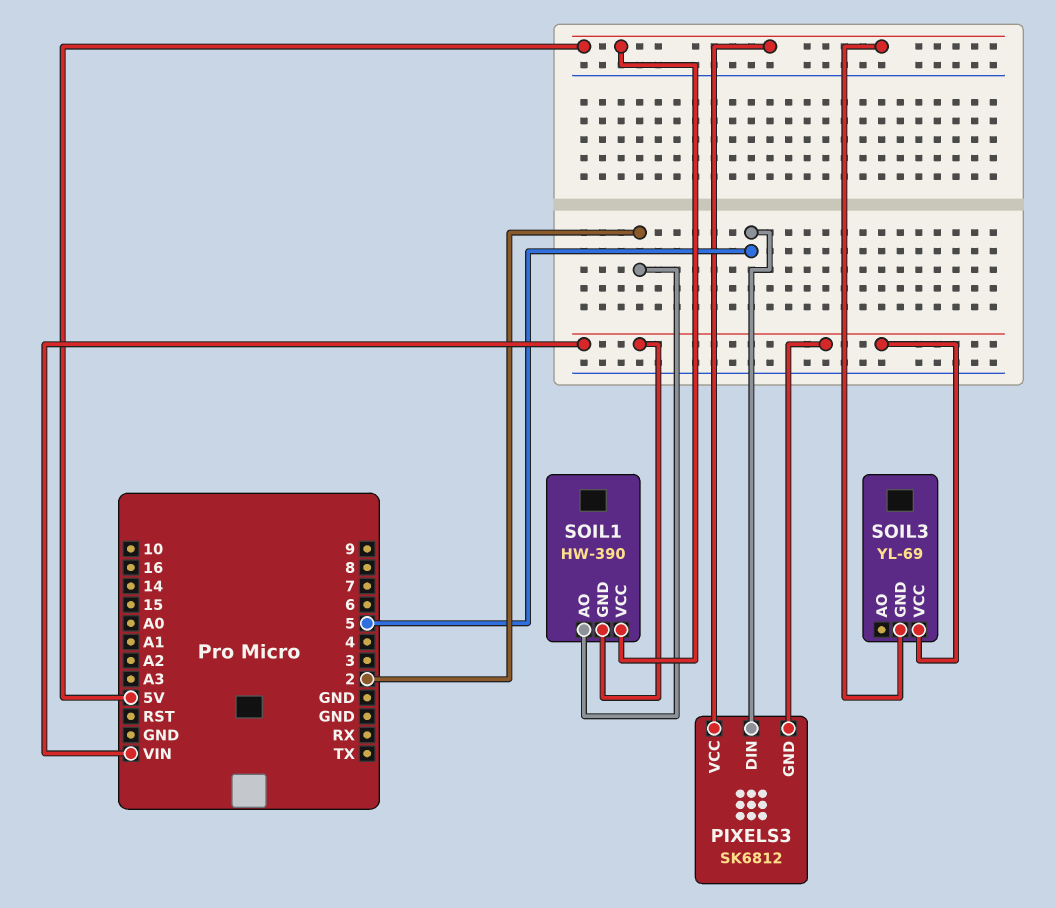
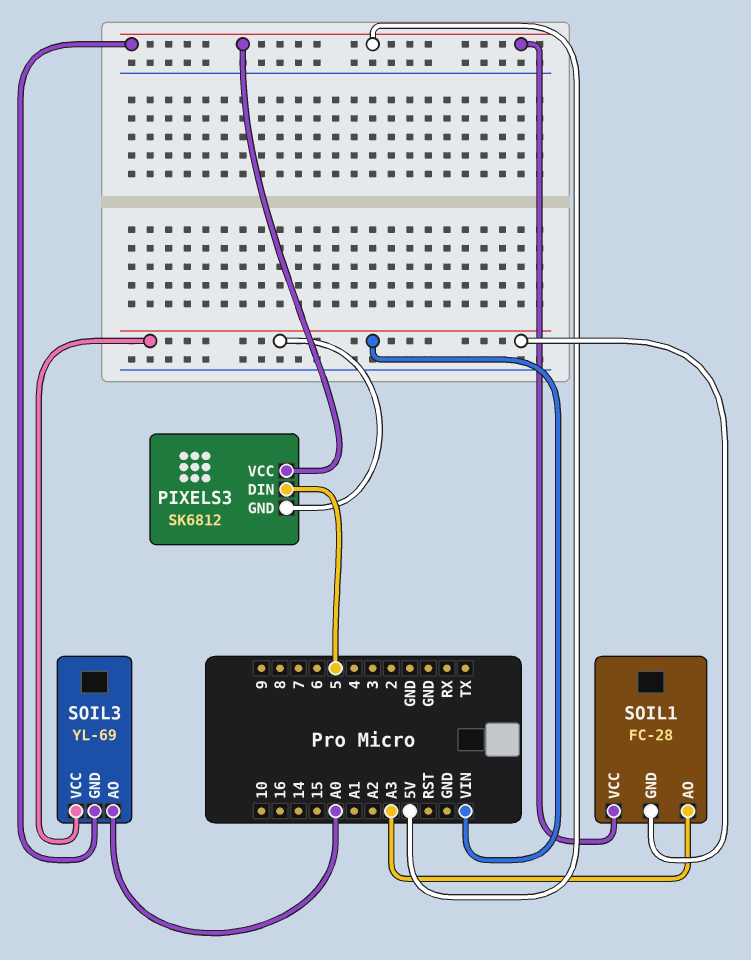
SOIL1: HW-390 -> FC-28
SOIL1 pin AO: 2 -> A3
SOIL3 pin AO: none -> A0

